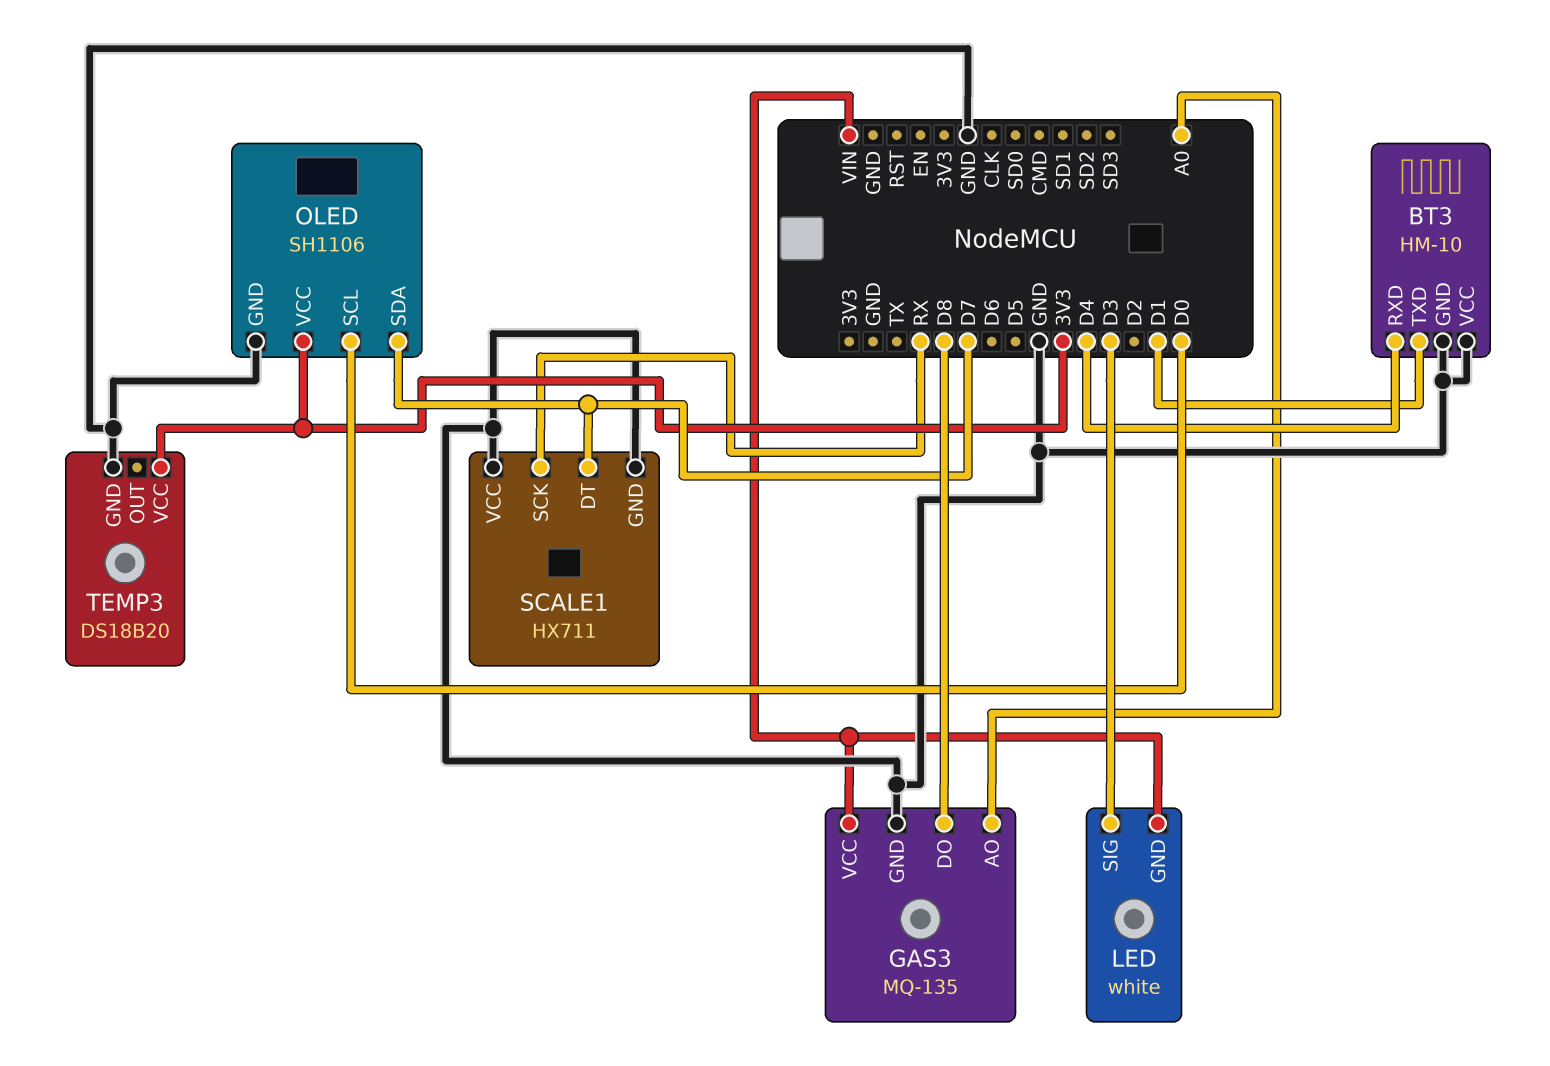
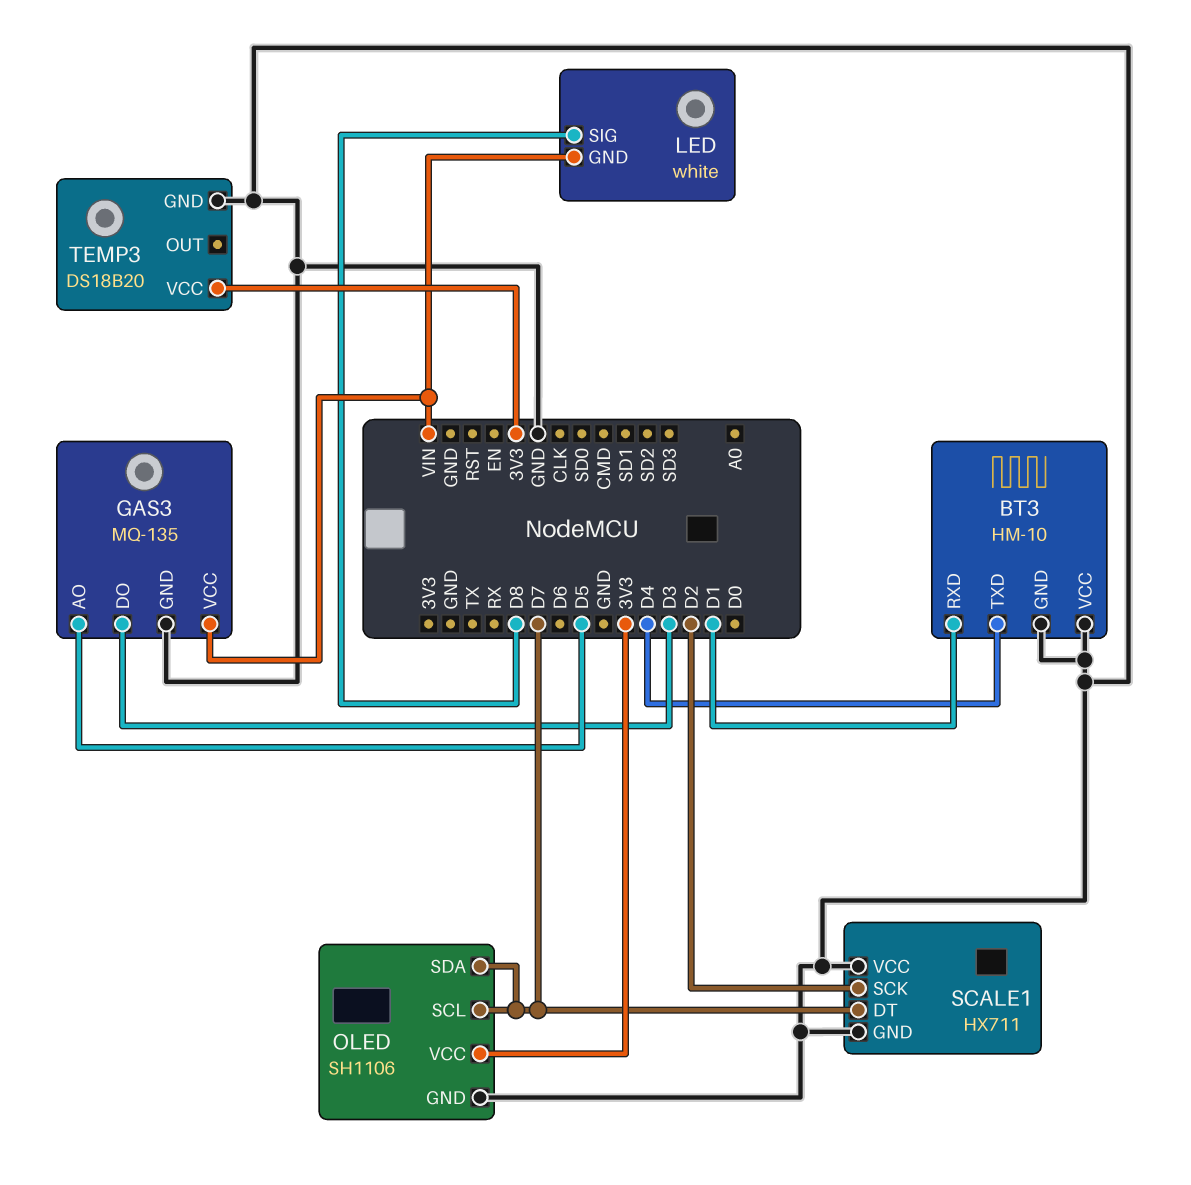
BT3 pin RXD: D4 -> D1
BT3 pin TXD: D1 -> D4
GAS3 pin AO: A0 -> D5
GAS3 pin DO: D8 -> D3
LED pin SIG: D3 -> D8
OLED pin SCL: D0 -> D7
SCALE1 pin SCK: RX -> D2

